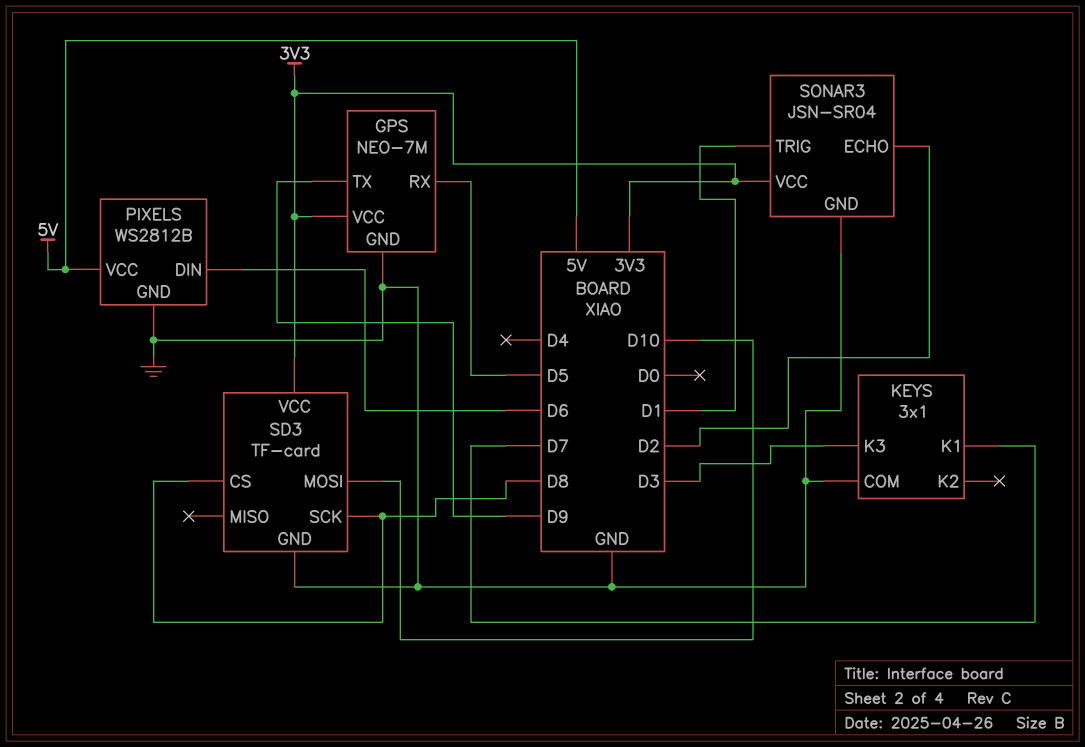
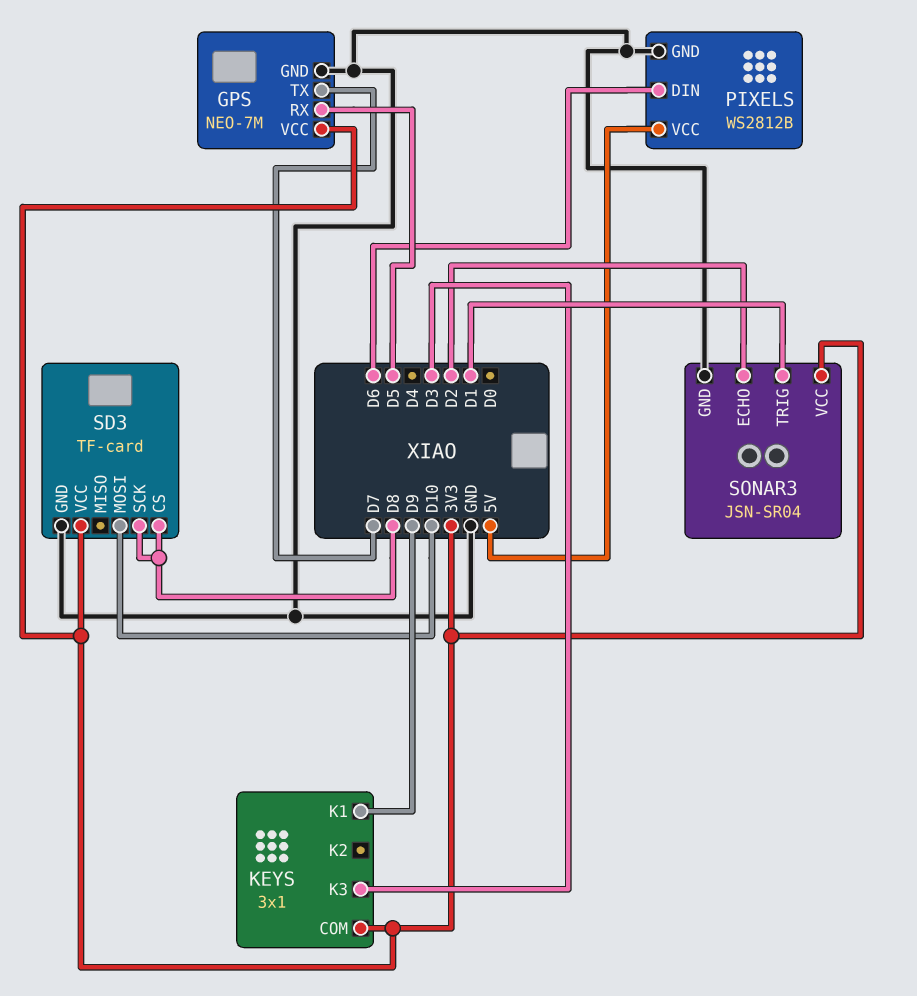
GPS pin TX: D9 -> D7
KEYS pin COM: GND -> 3V3
KEYS pin K1: D7 -> D9

